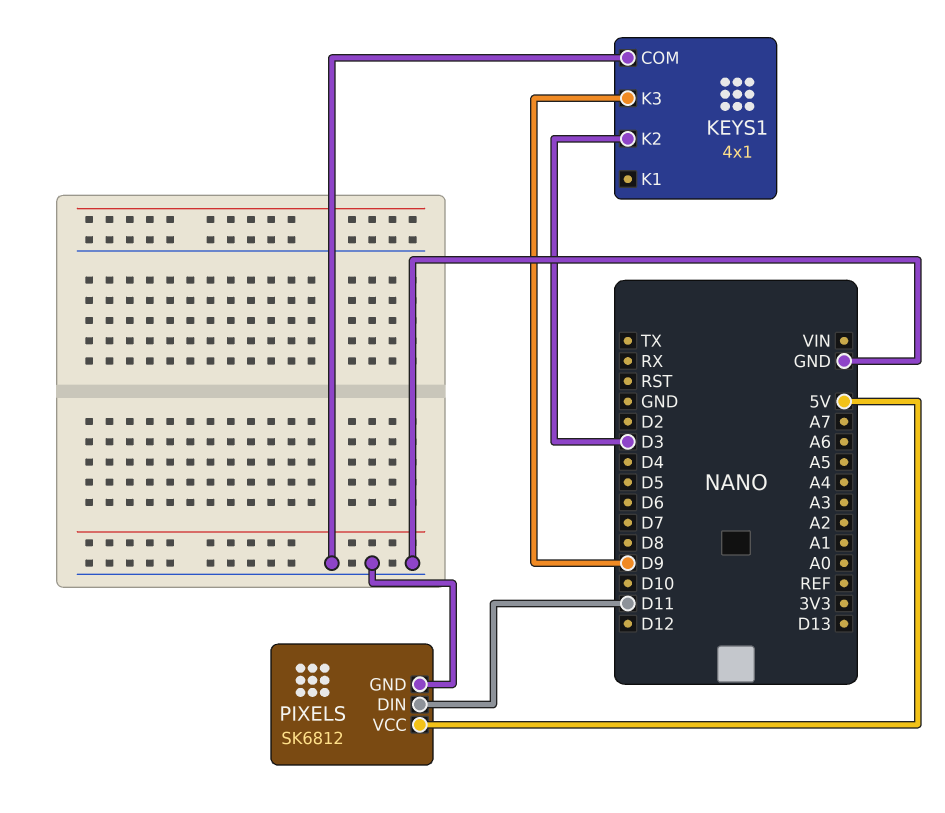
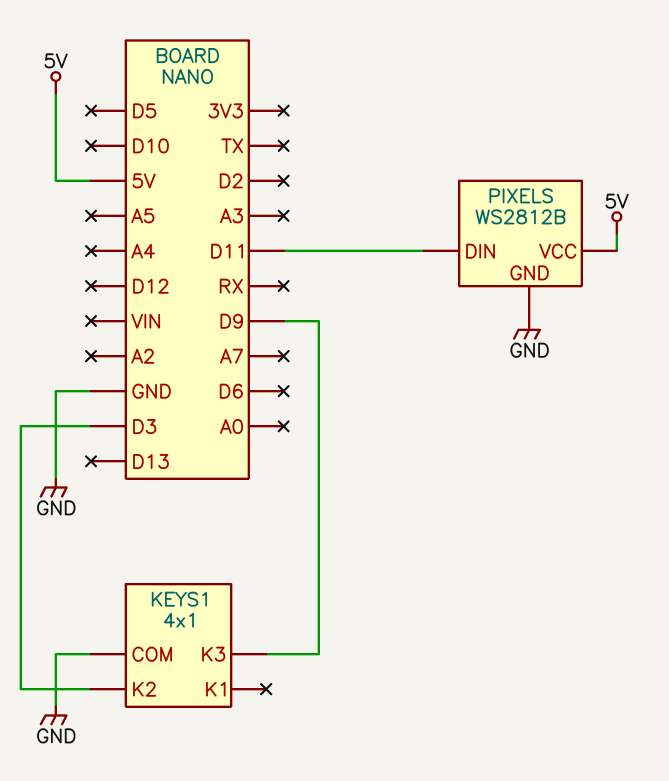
PIXELS: SK6812 -> WS2812B

